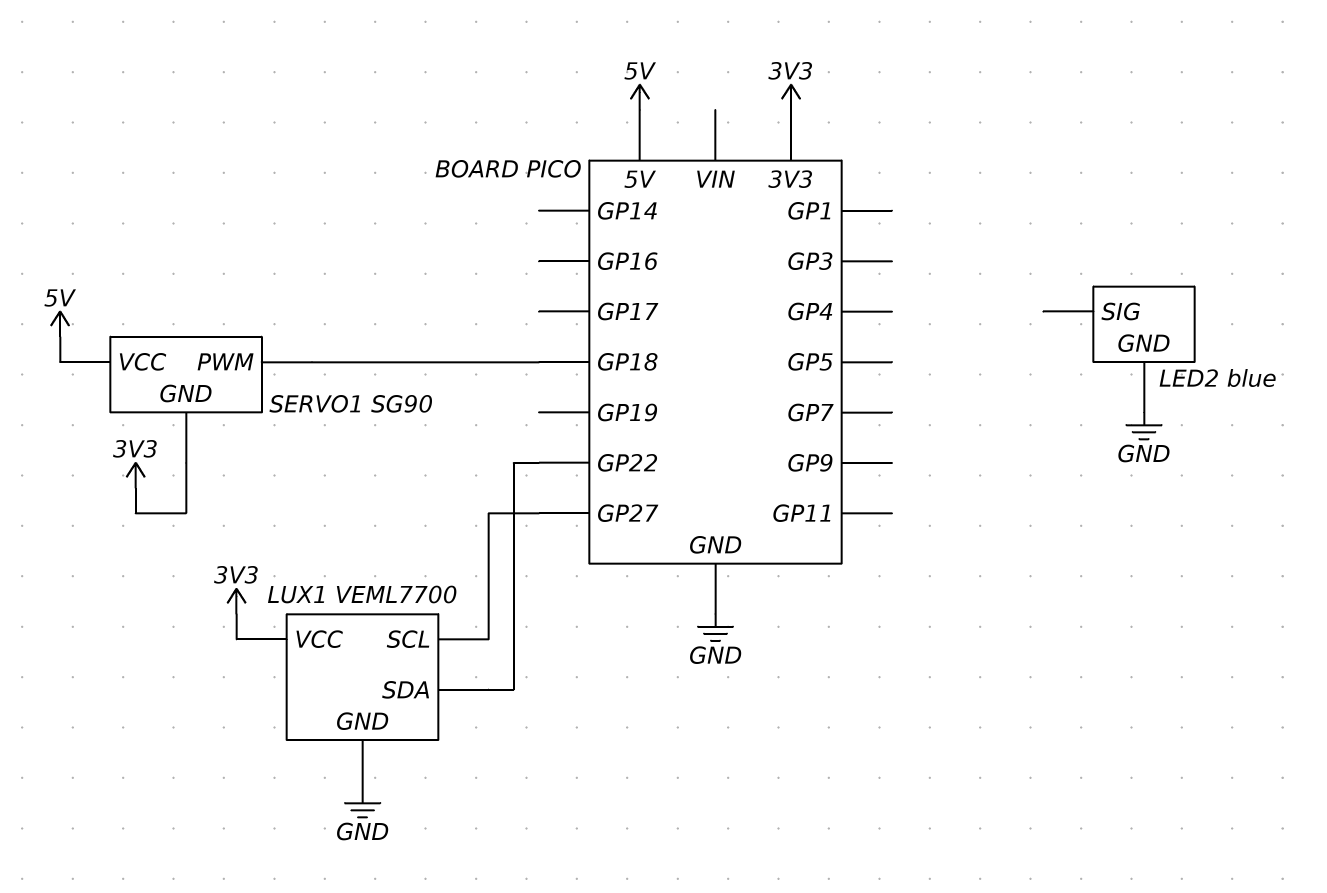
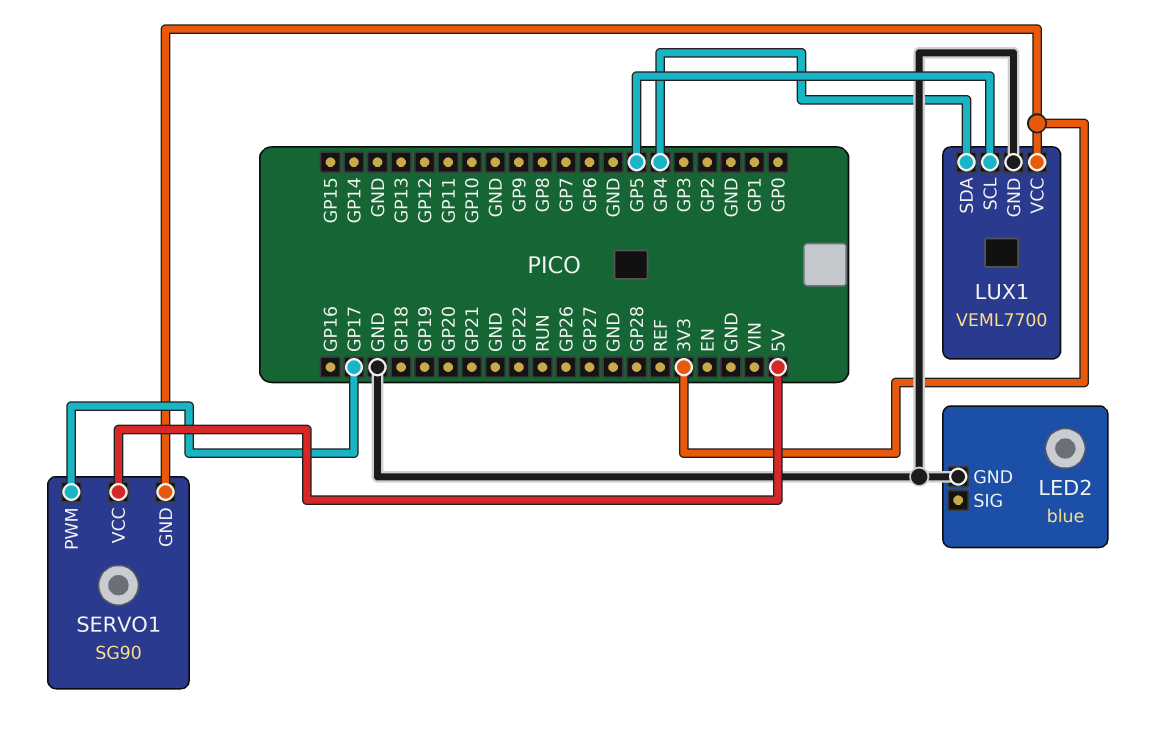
LUX1 pin SCL: GP27 -> GP5
LUX1 pin SDA: GP22 -> GP4
SERVO1 pin PWM: GP18 -> GP17

